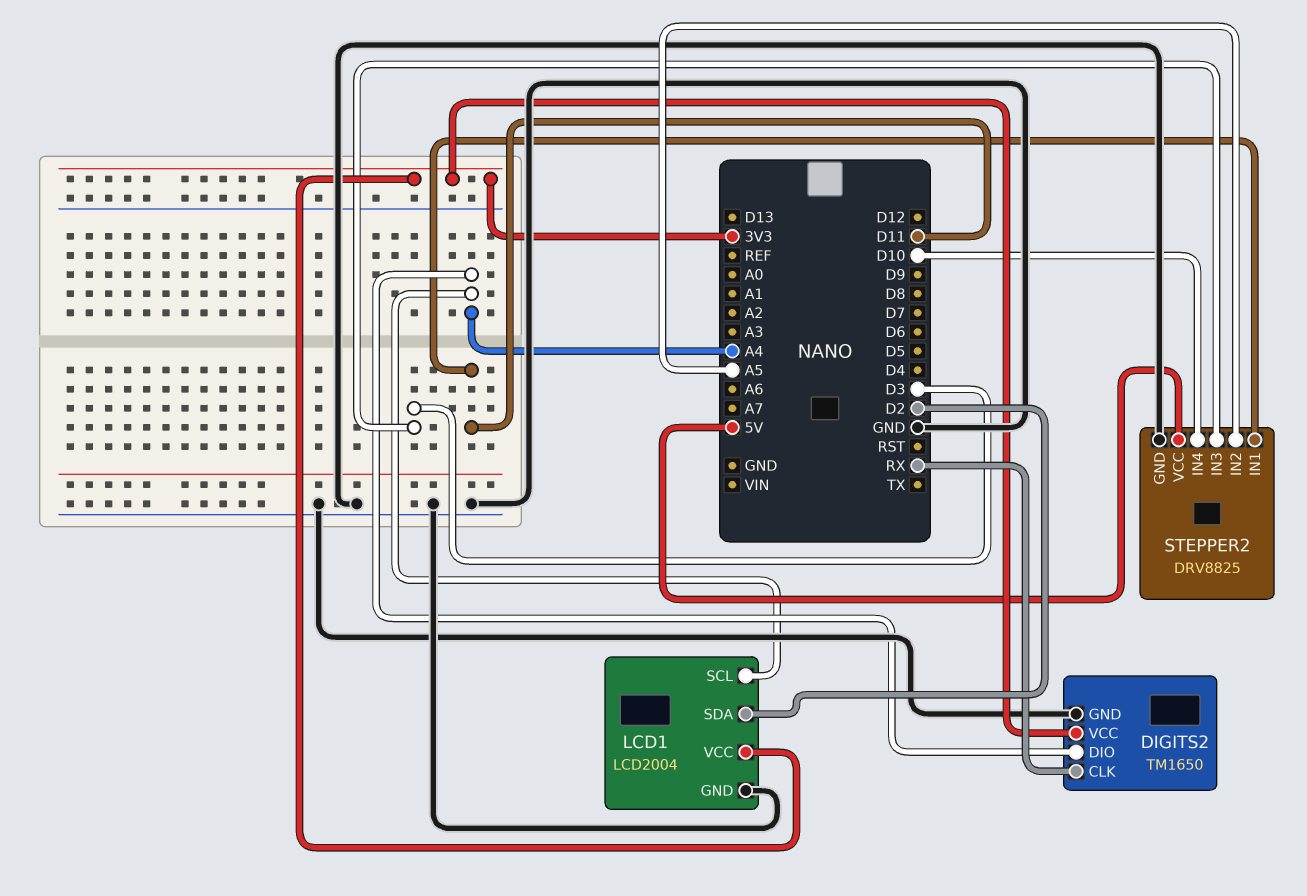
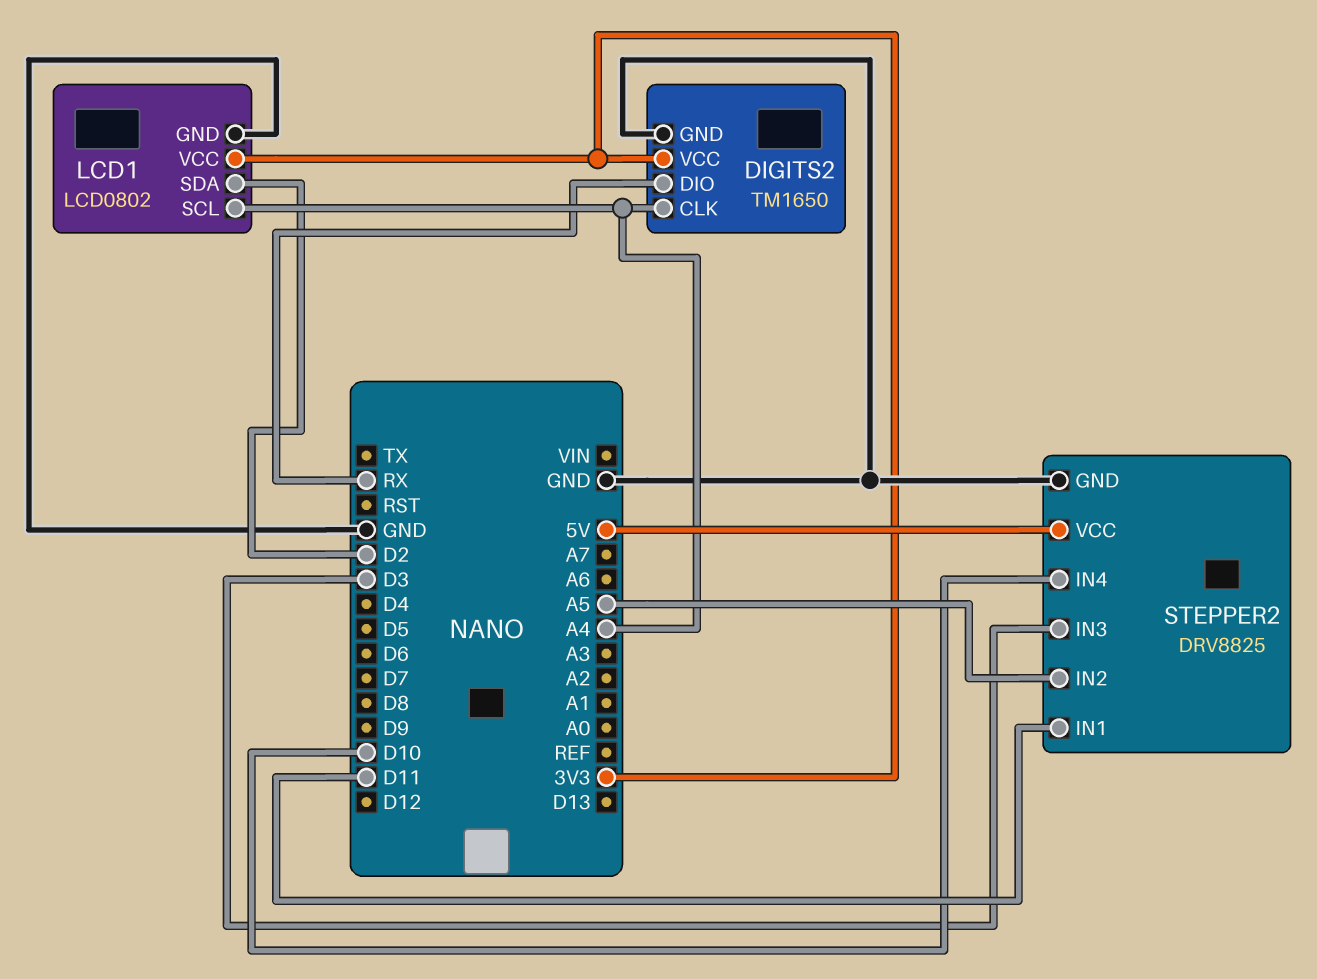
DIGITS2 pin CLK: RX -> A4
DIGITS2 pin DIO: A4 -> RX
LCD1: LCD2004 -> LCD0802

